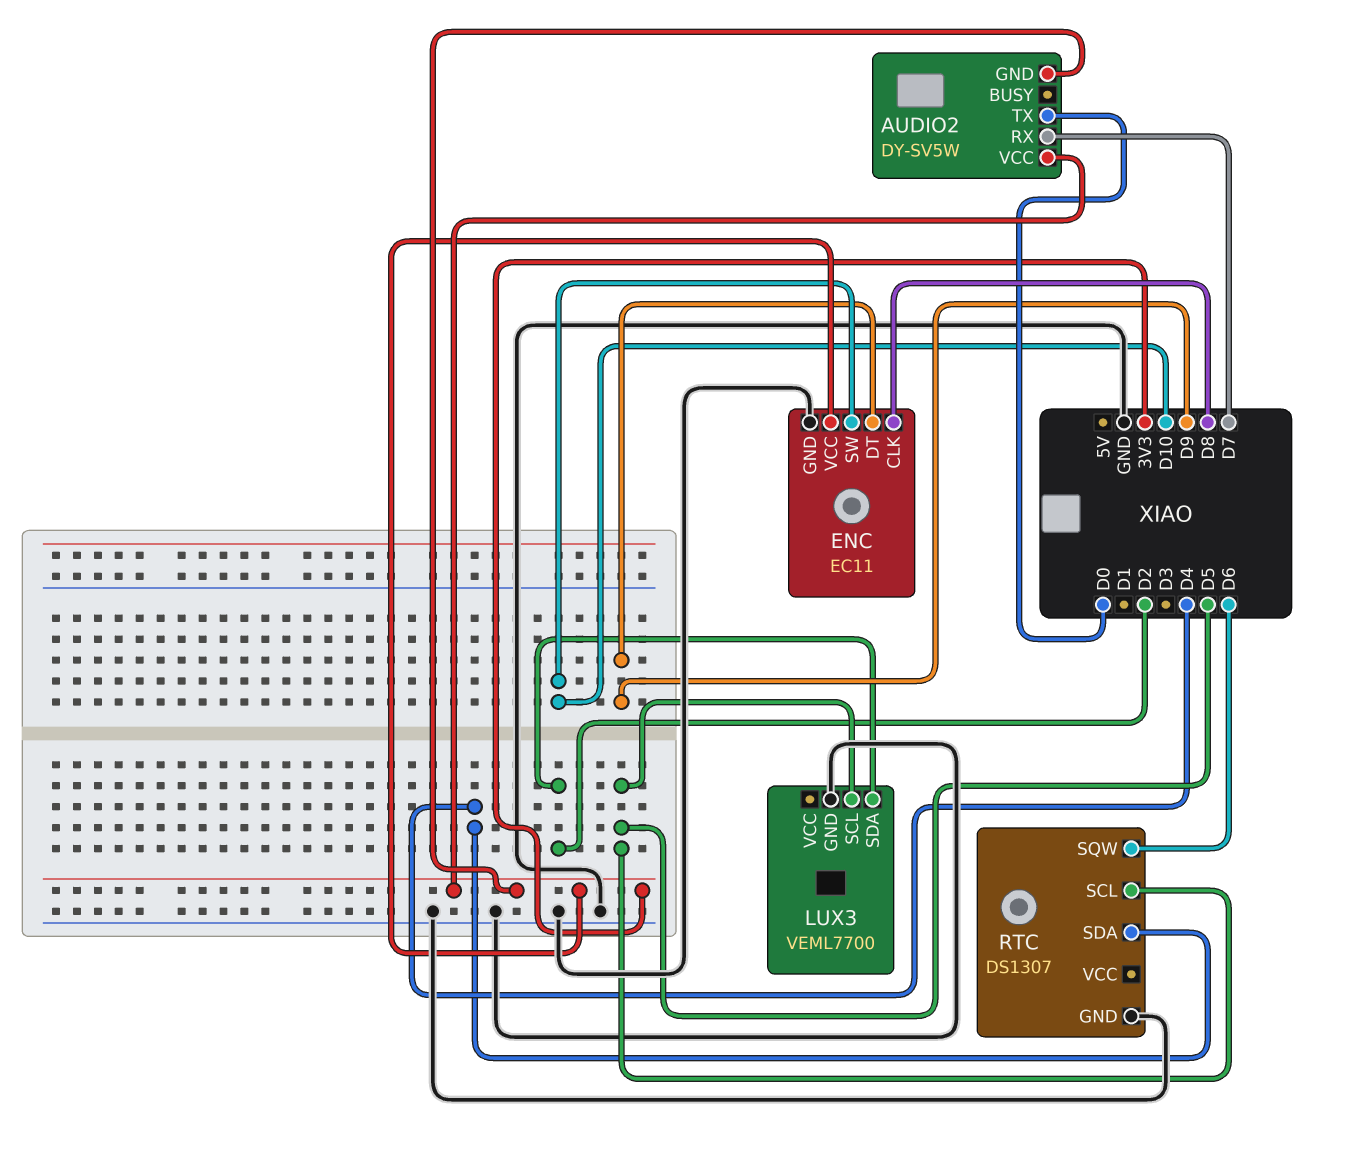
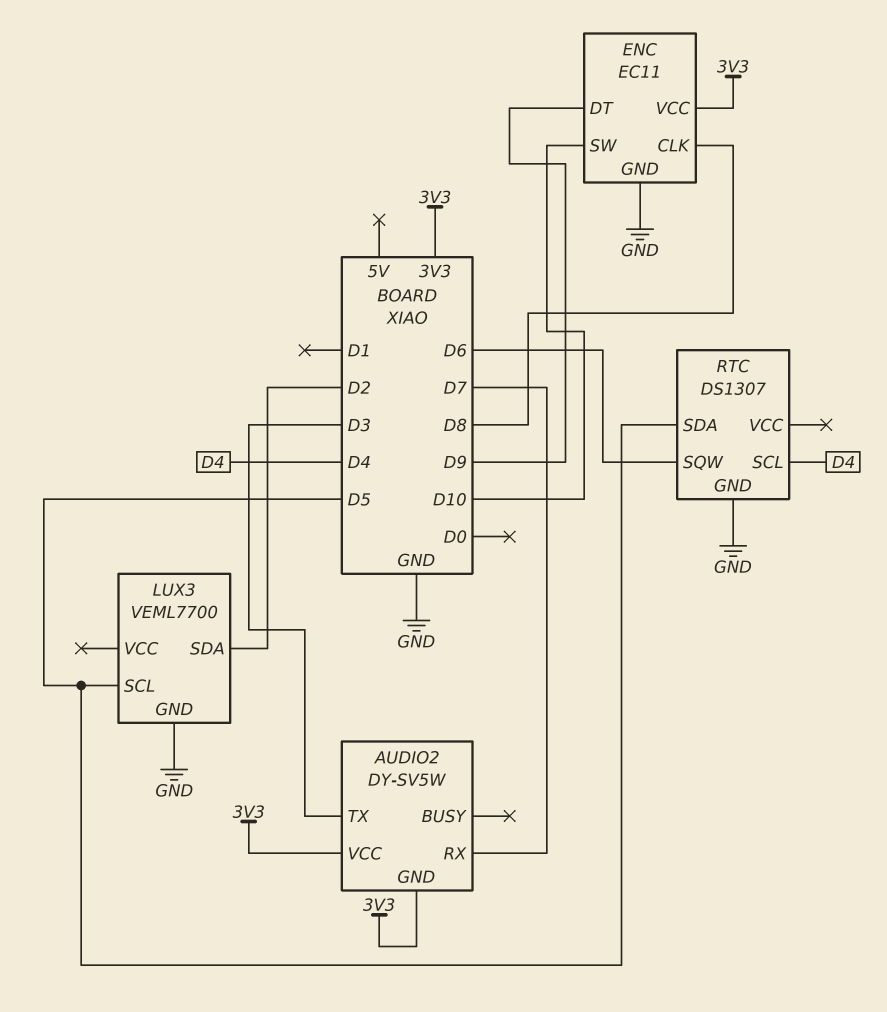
AUDIO2 pin TX: D0 -> D3
RTC pin SCL: D5 -> D4
RTC pin SDA: D4 -> D5

